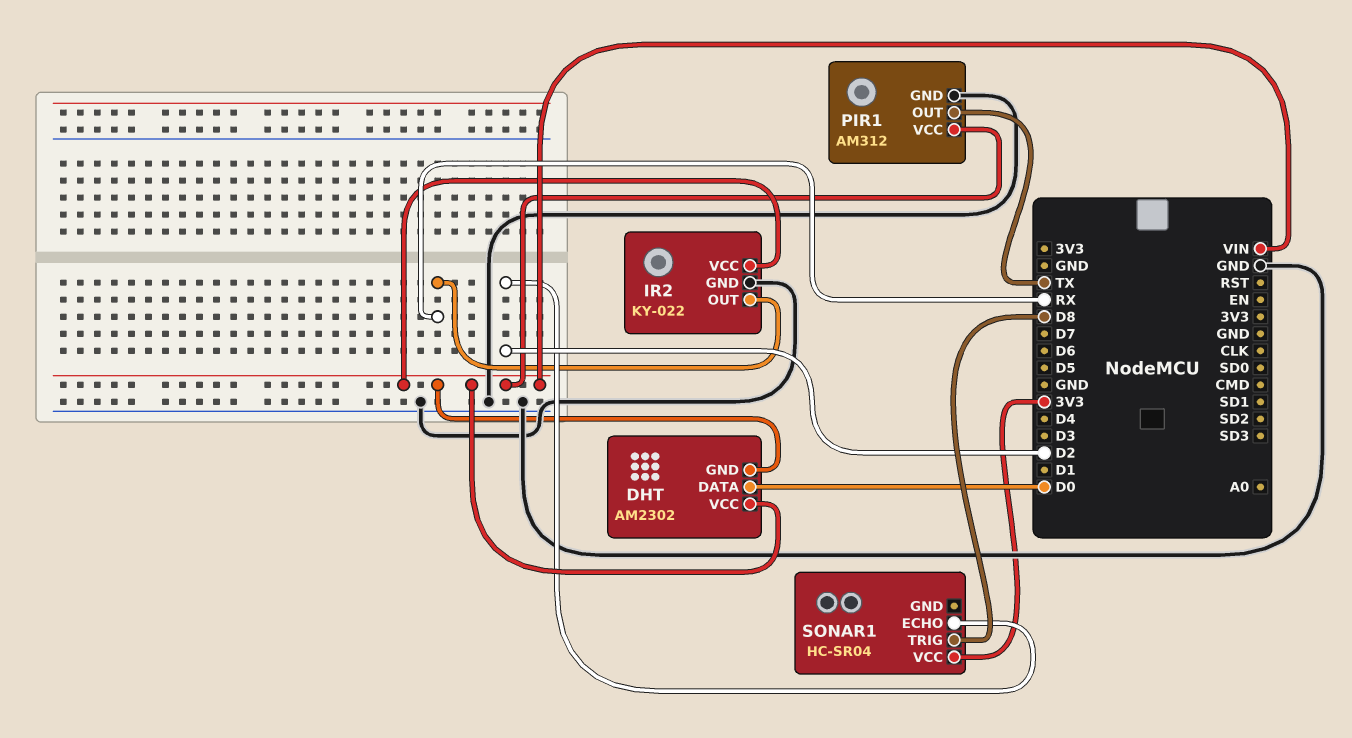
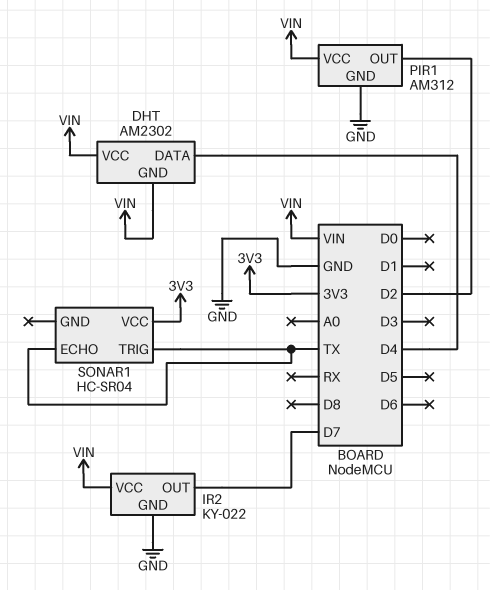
DHT pin DATA: D0 -> D4
IR2 pin OUT: RX -> D7
PIR1 pin OUT: TX -> D2
SONAR1 pin ECHO: D2 -> TX
SONAR1 pin TRIG: D8 -> TX

